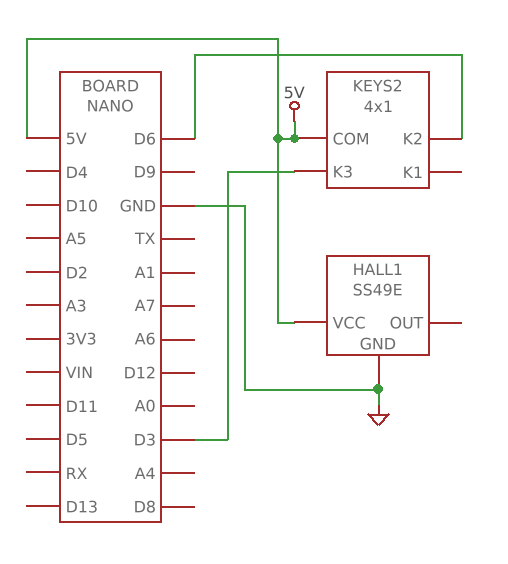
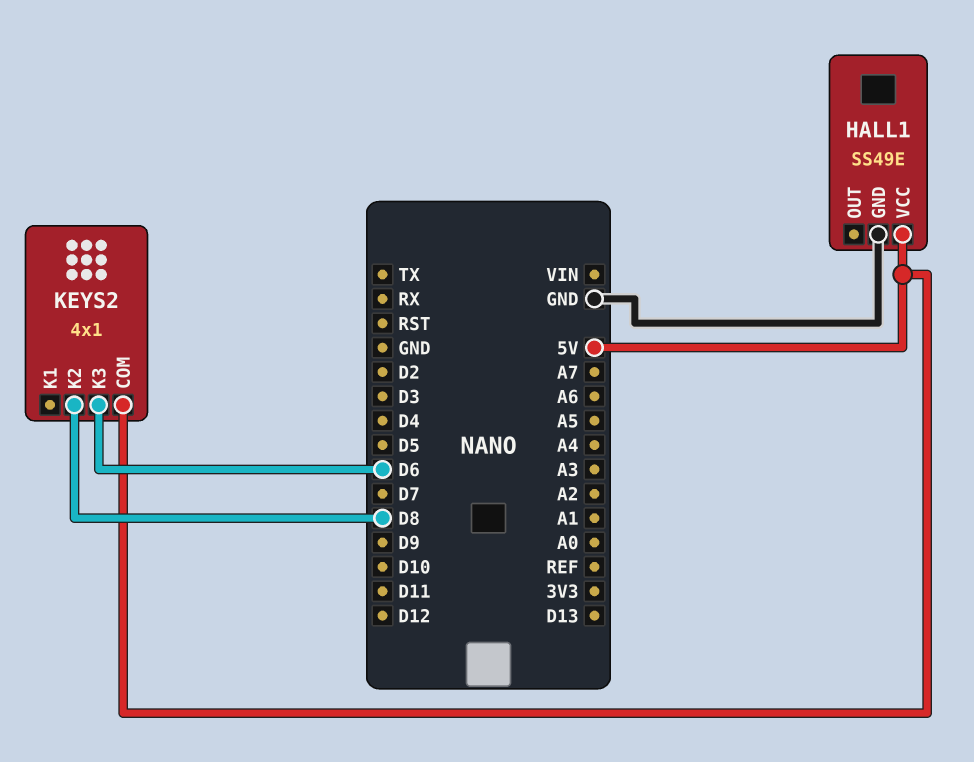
KEYS2 pin K2: D6 -> D8
KEYS2 pin K3: D3 -> D6

